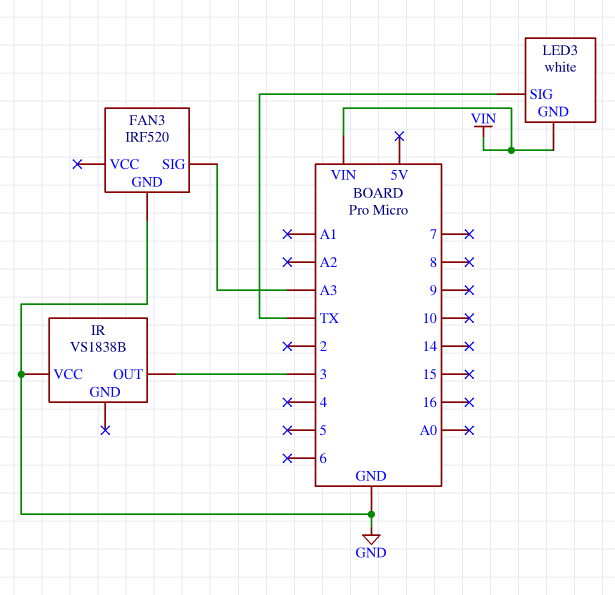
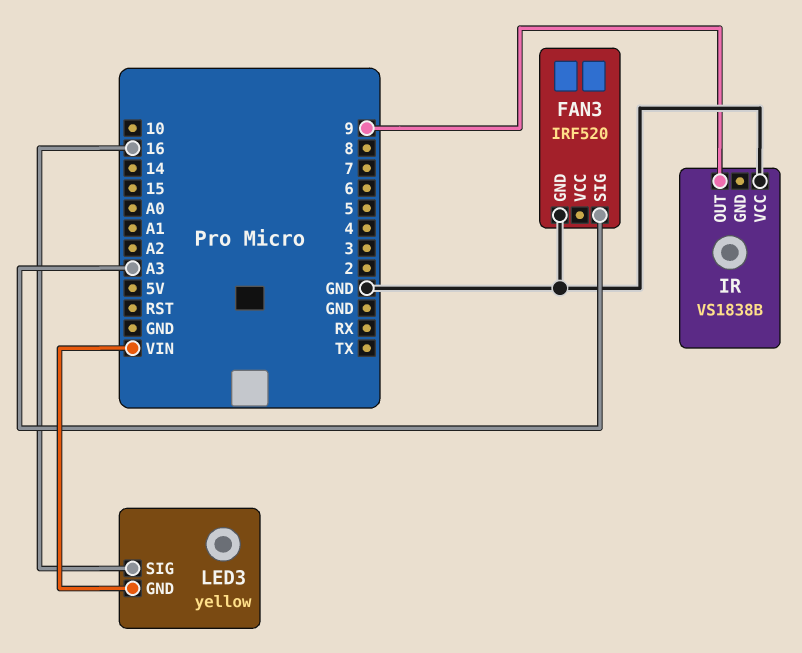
IR pin OUT: 3 -> 9
LED3: white -> yellow
LED3 pin SIG: TX -> 16

